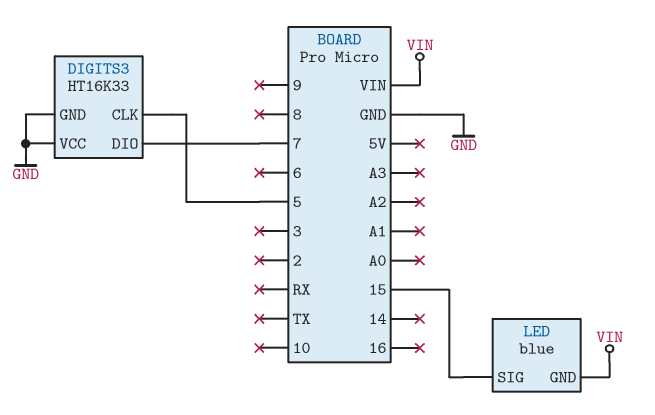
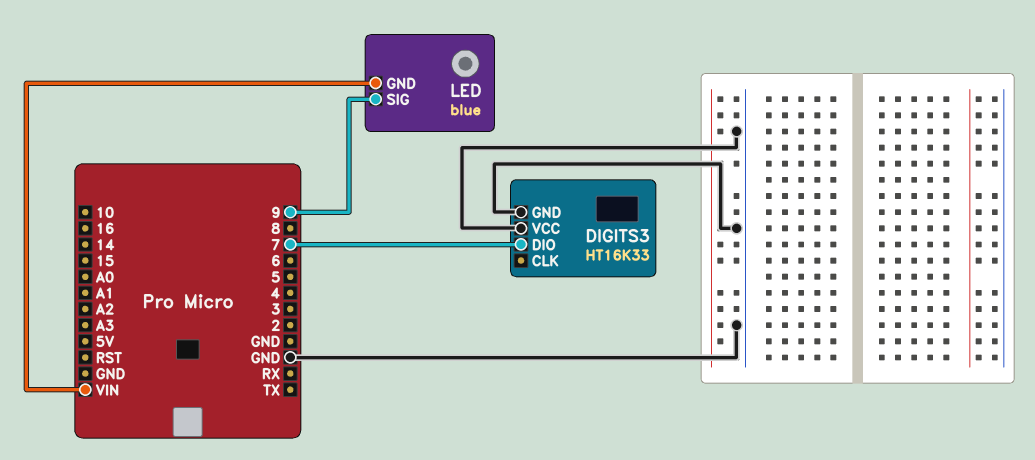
DIGITS3 pin CLK: 5 -> none
LED pin SIG: 15 -> 9

